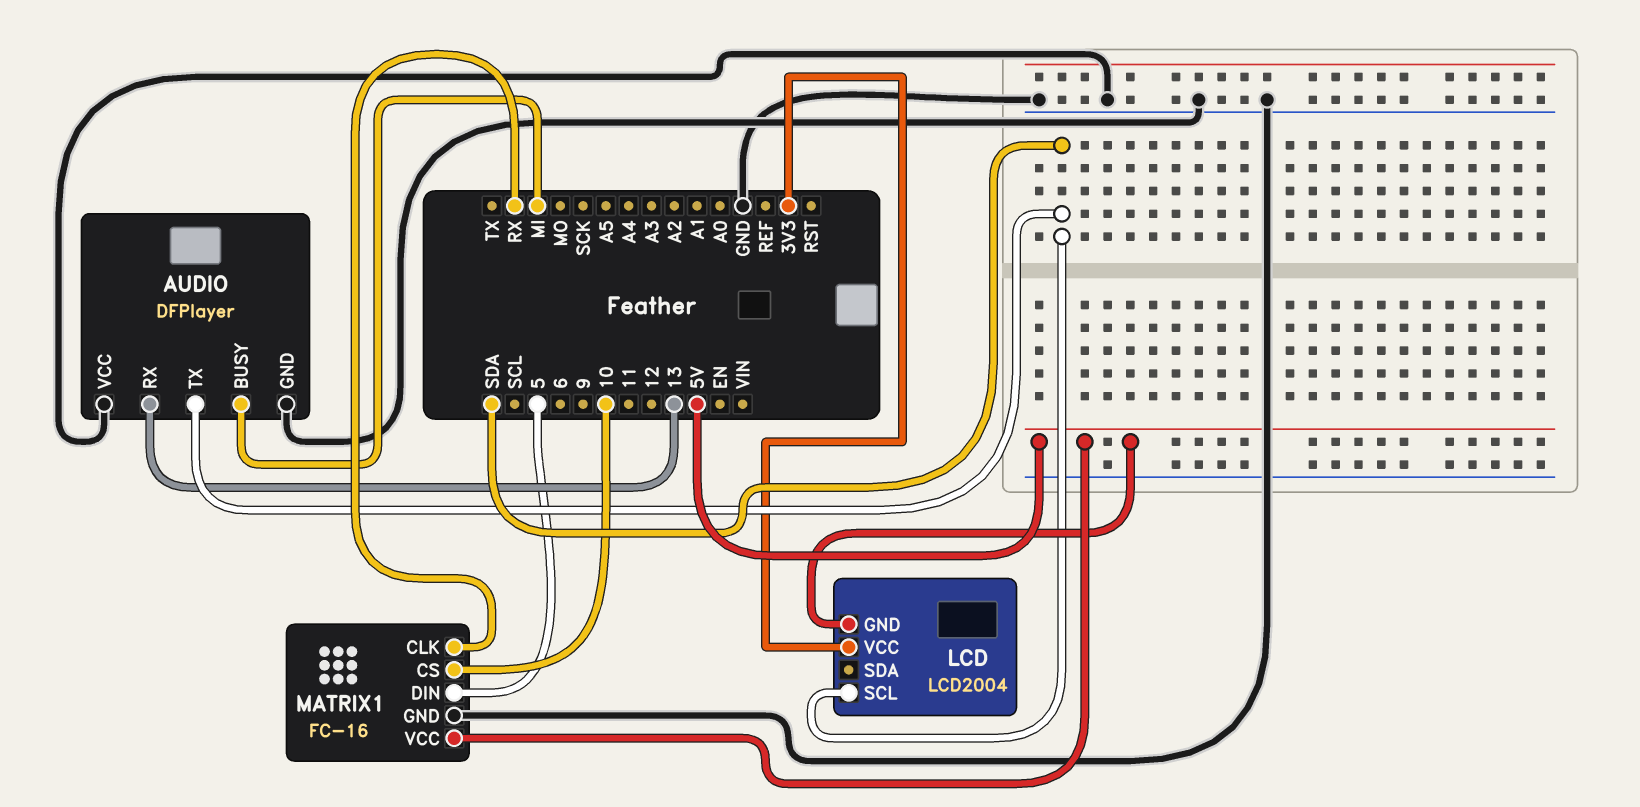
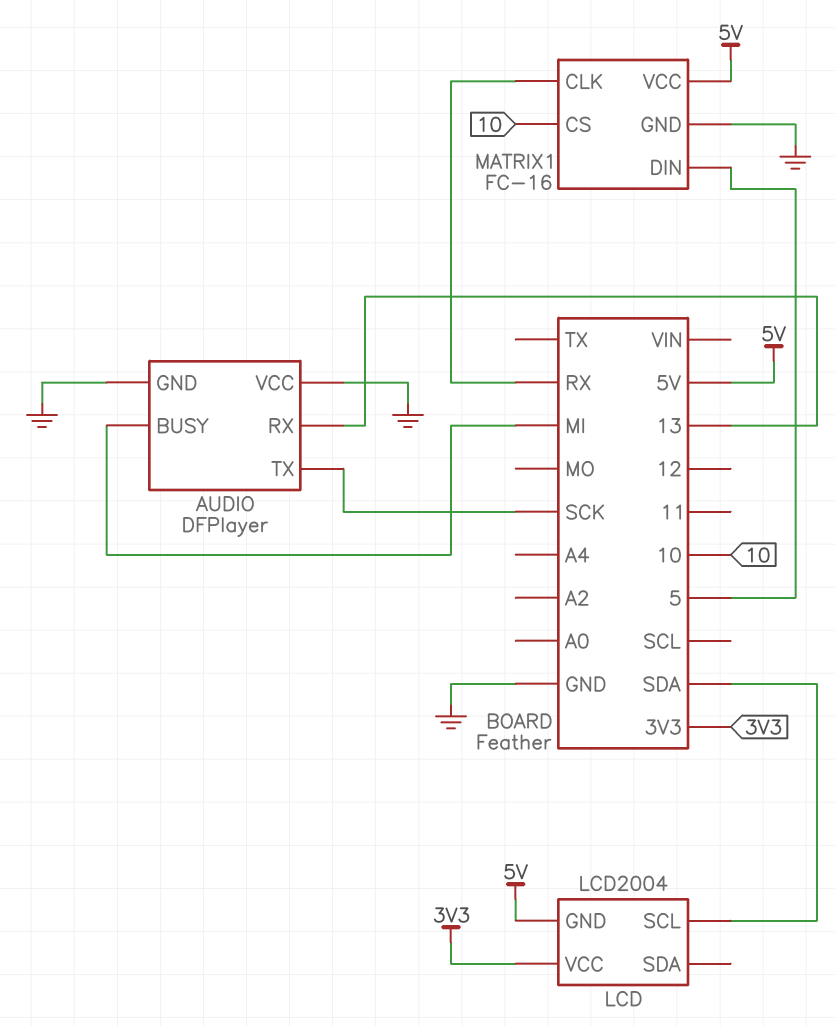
AUDIO pin TX: SDA -> SCK

